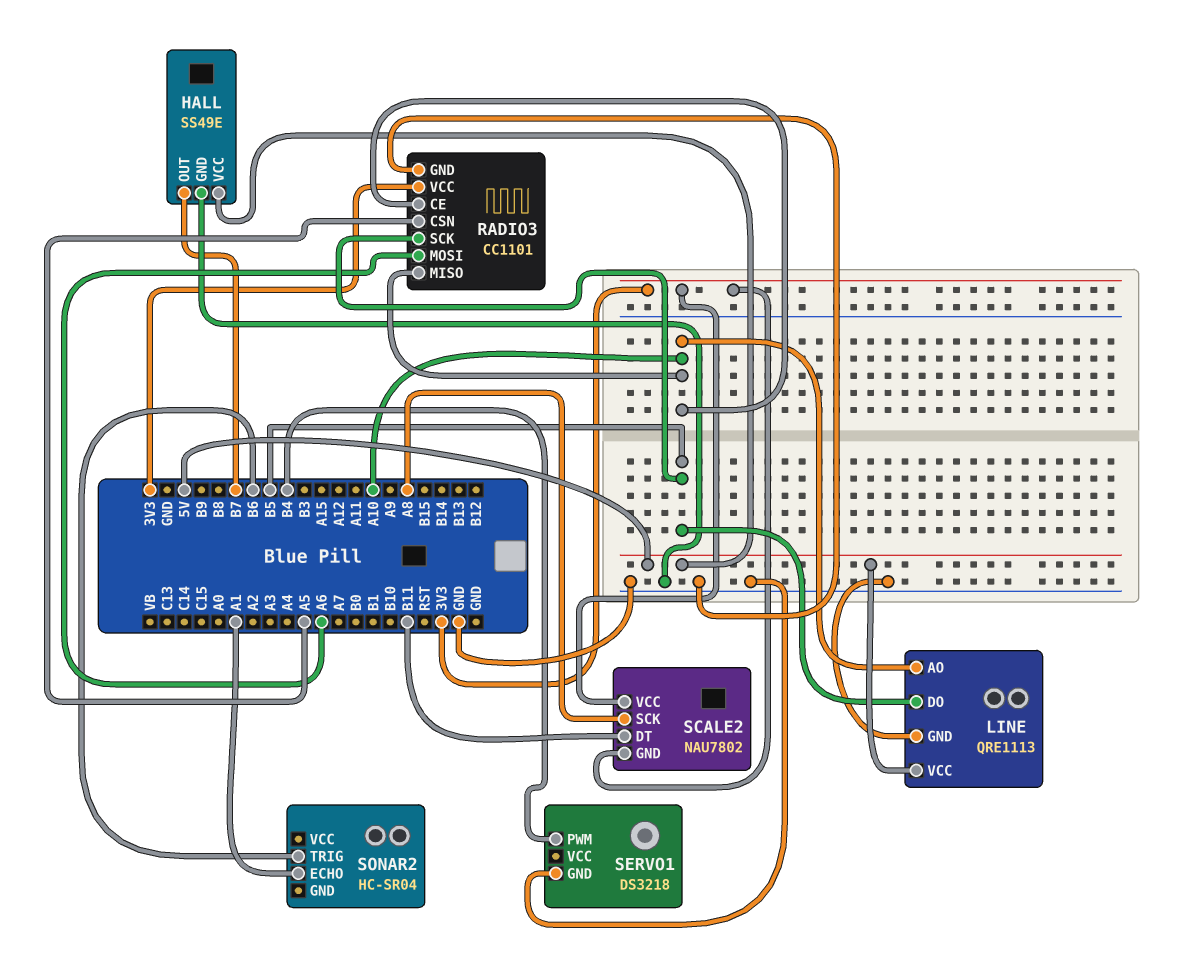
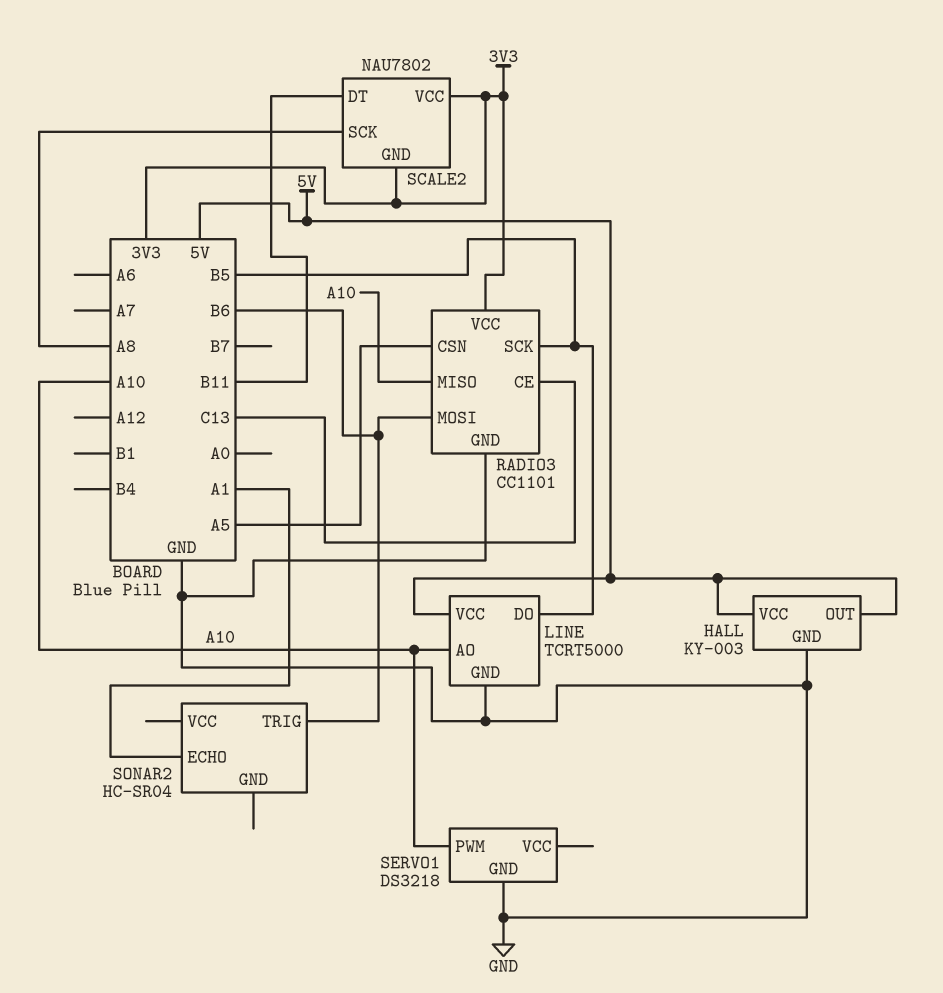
HALL: SS49E -> KY-003
HALL pin OUT: B7 -> 5V
LINE: QRE1113 -> TCRT5000
RADIO3 pin CE: A10 -> C13
RADIO3 pin MOSI: A6 -> B6
SERVO1 pin PWM: B4 -> A10

